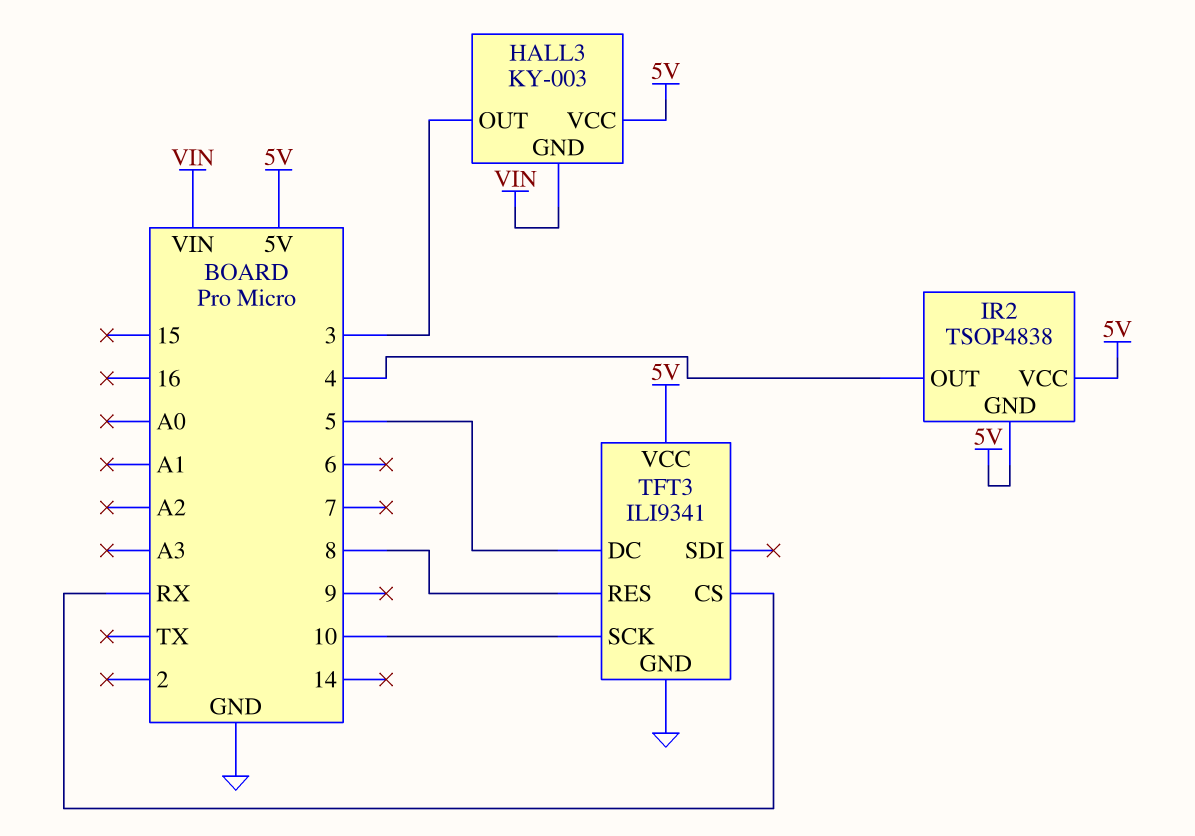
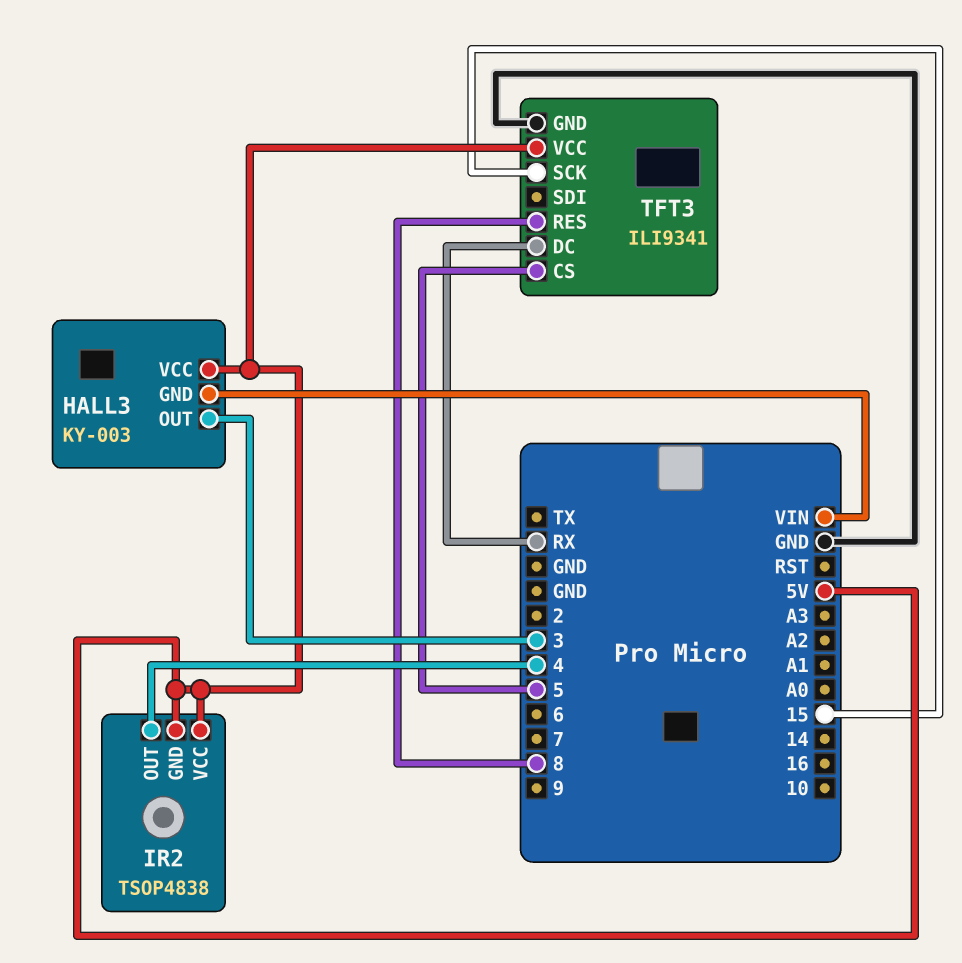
TFT3 pin CS: RX -> 5
TFT3 pin DC: 5 -> RX
TFT3 pin SCK: 10 -> 15

